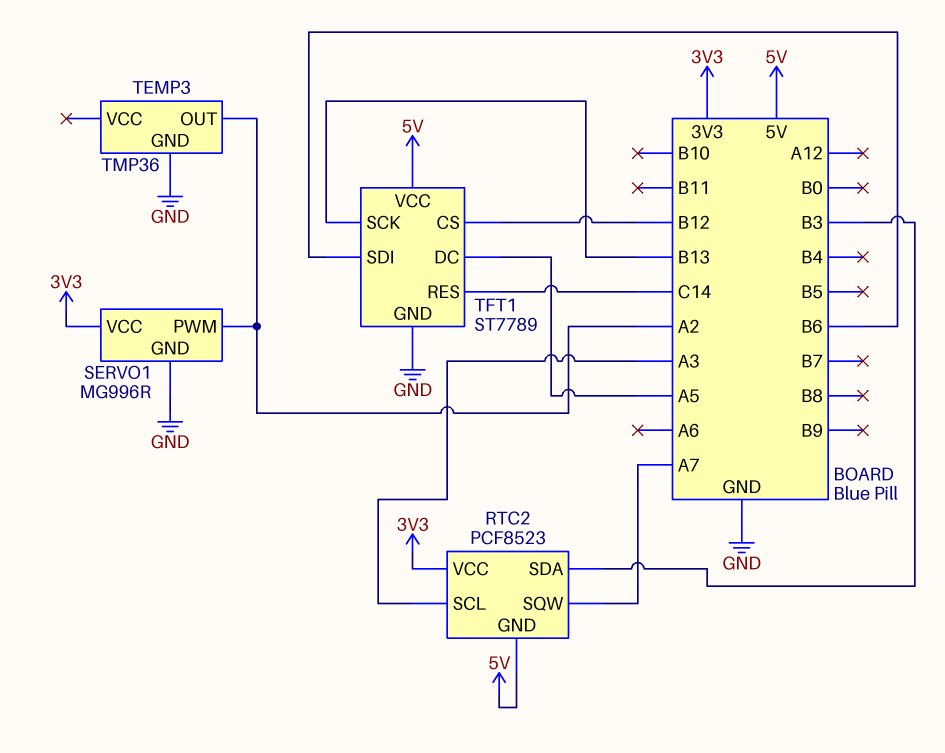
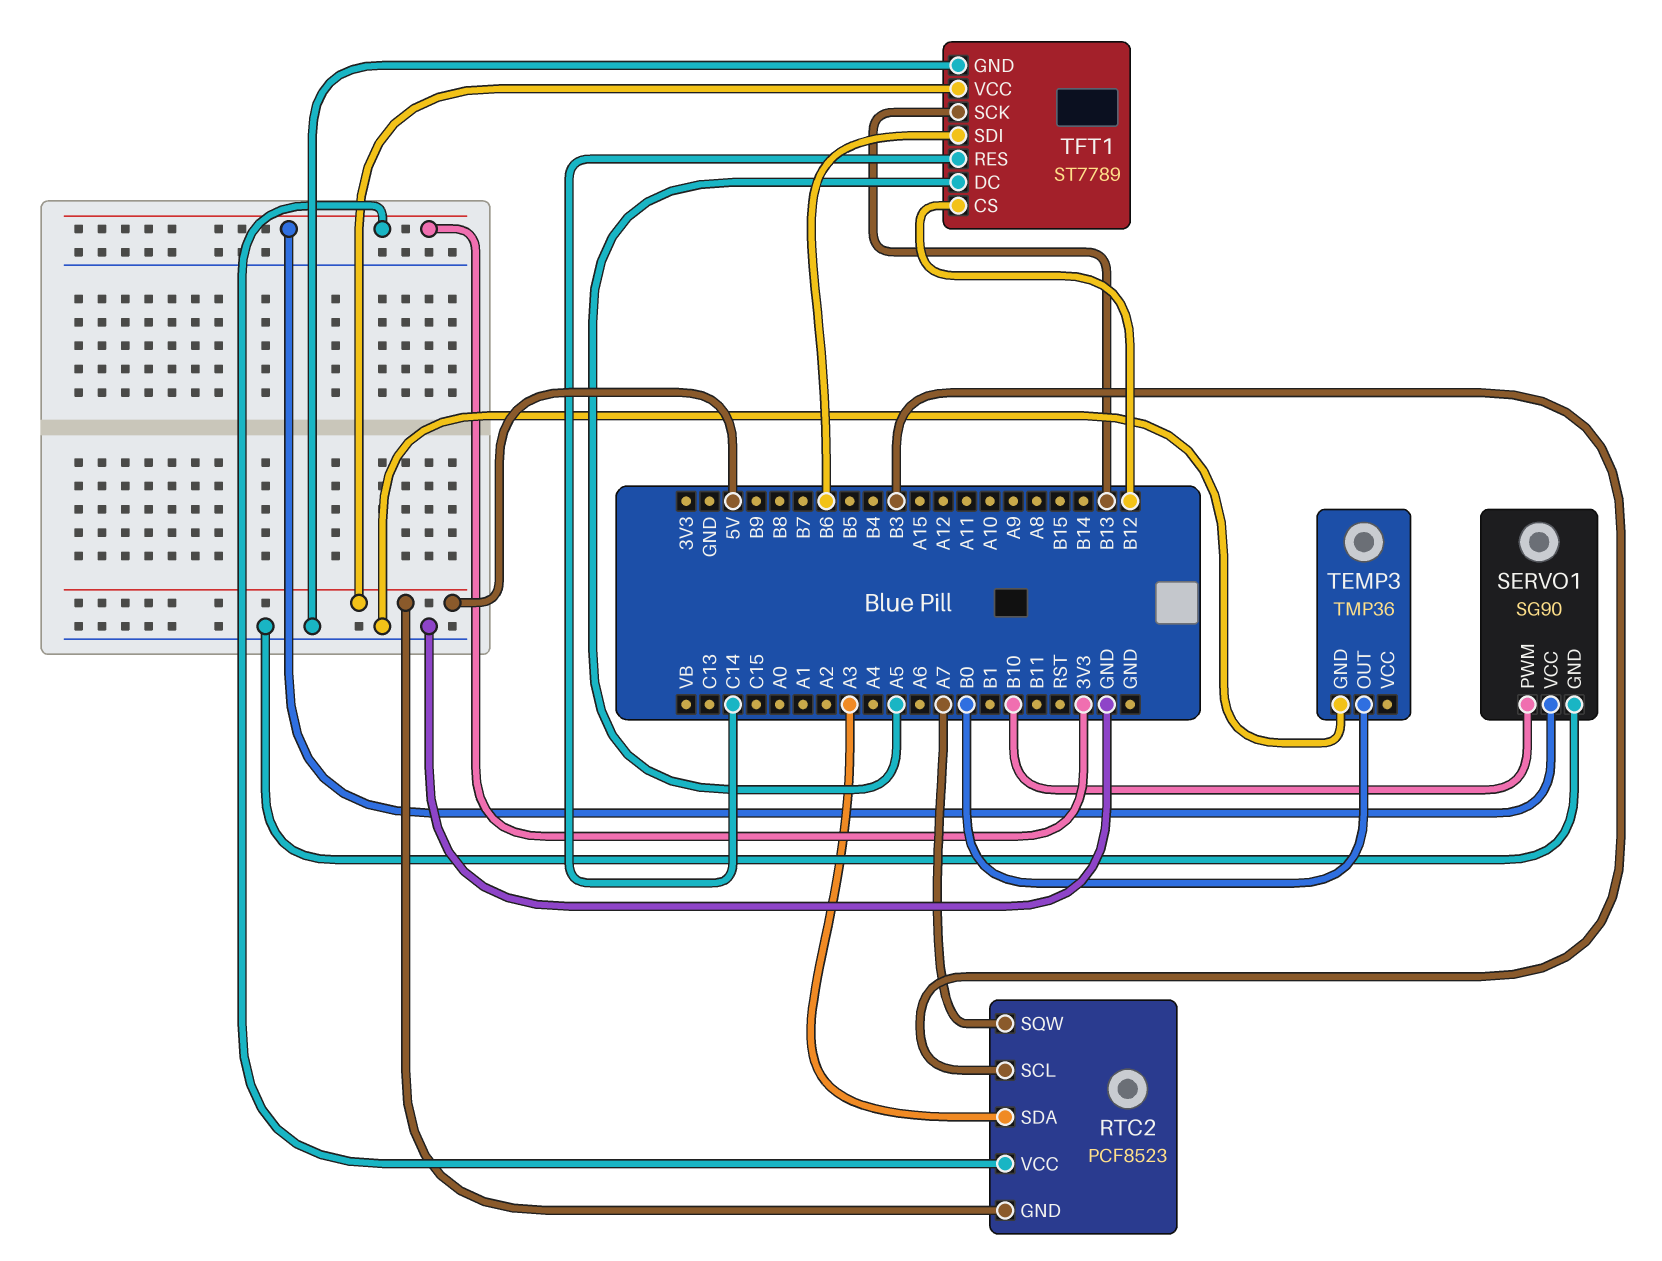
RTC2 pin SCL: A3 -> B3
RTC2 pin SDA: B3 -> A3
SERVO1: MG996R -> SG90
SERVO1 pin PWM: A2 -> B10
TEMP3 pin OUT: A2 -> B0

